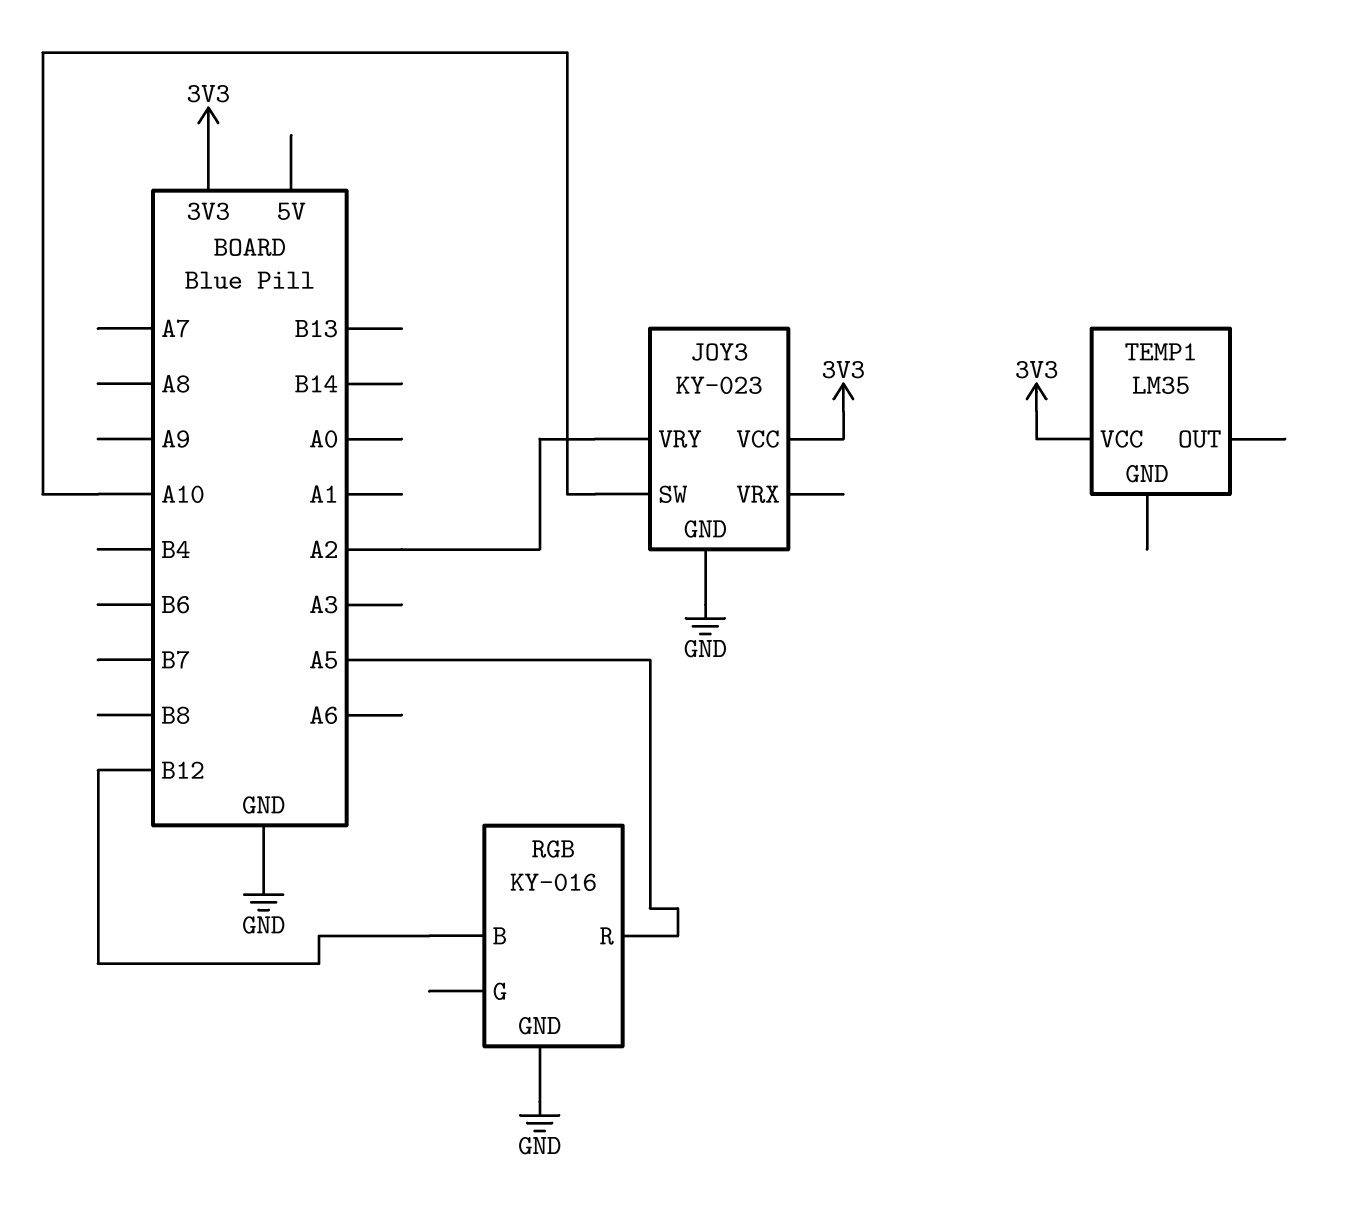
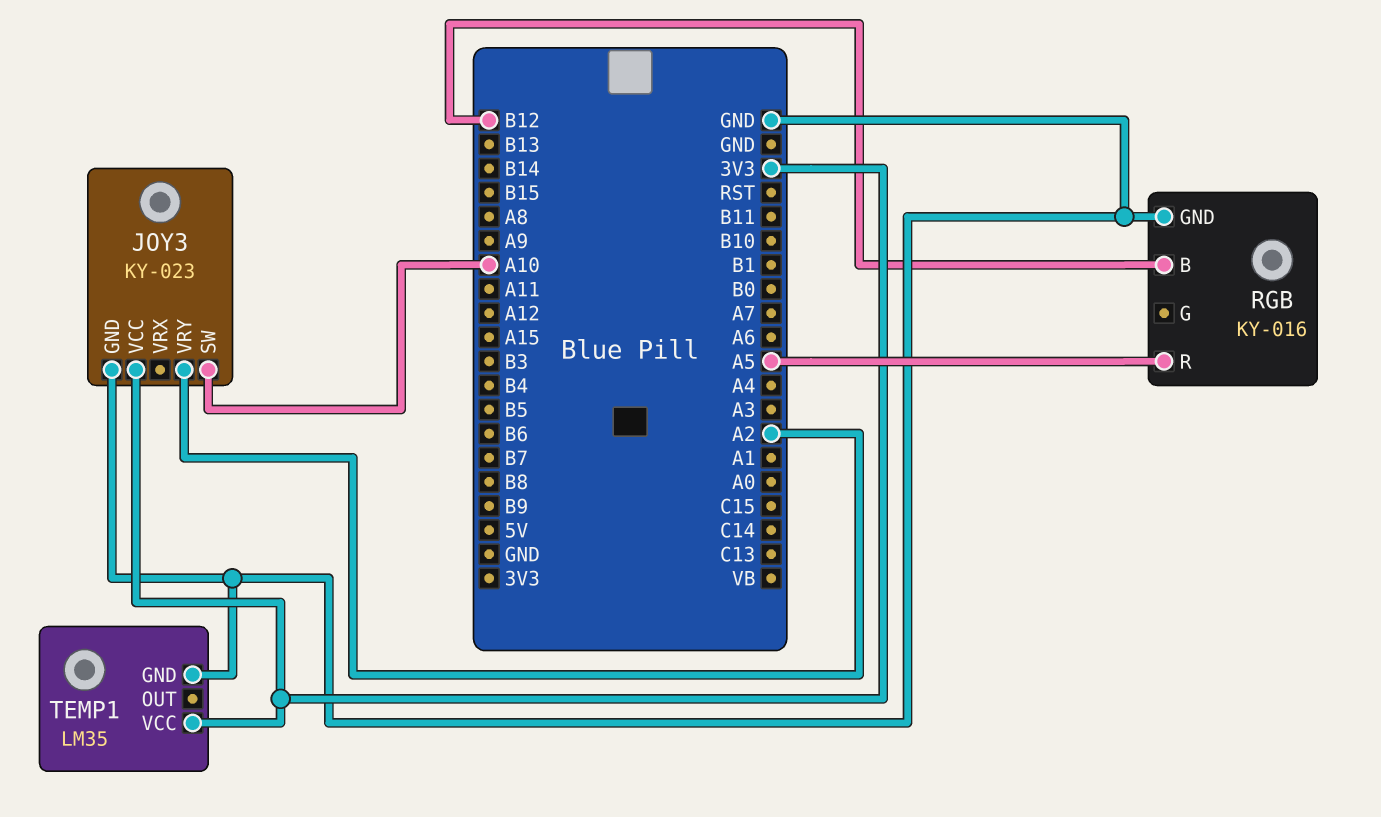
TEMP1 pin GND: none -> GND

